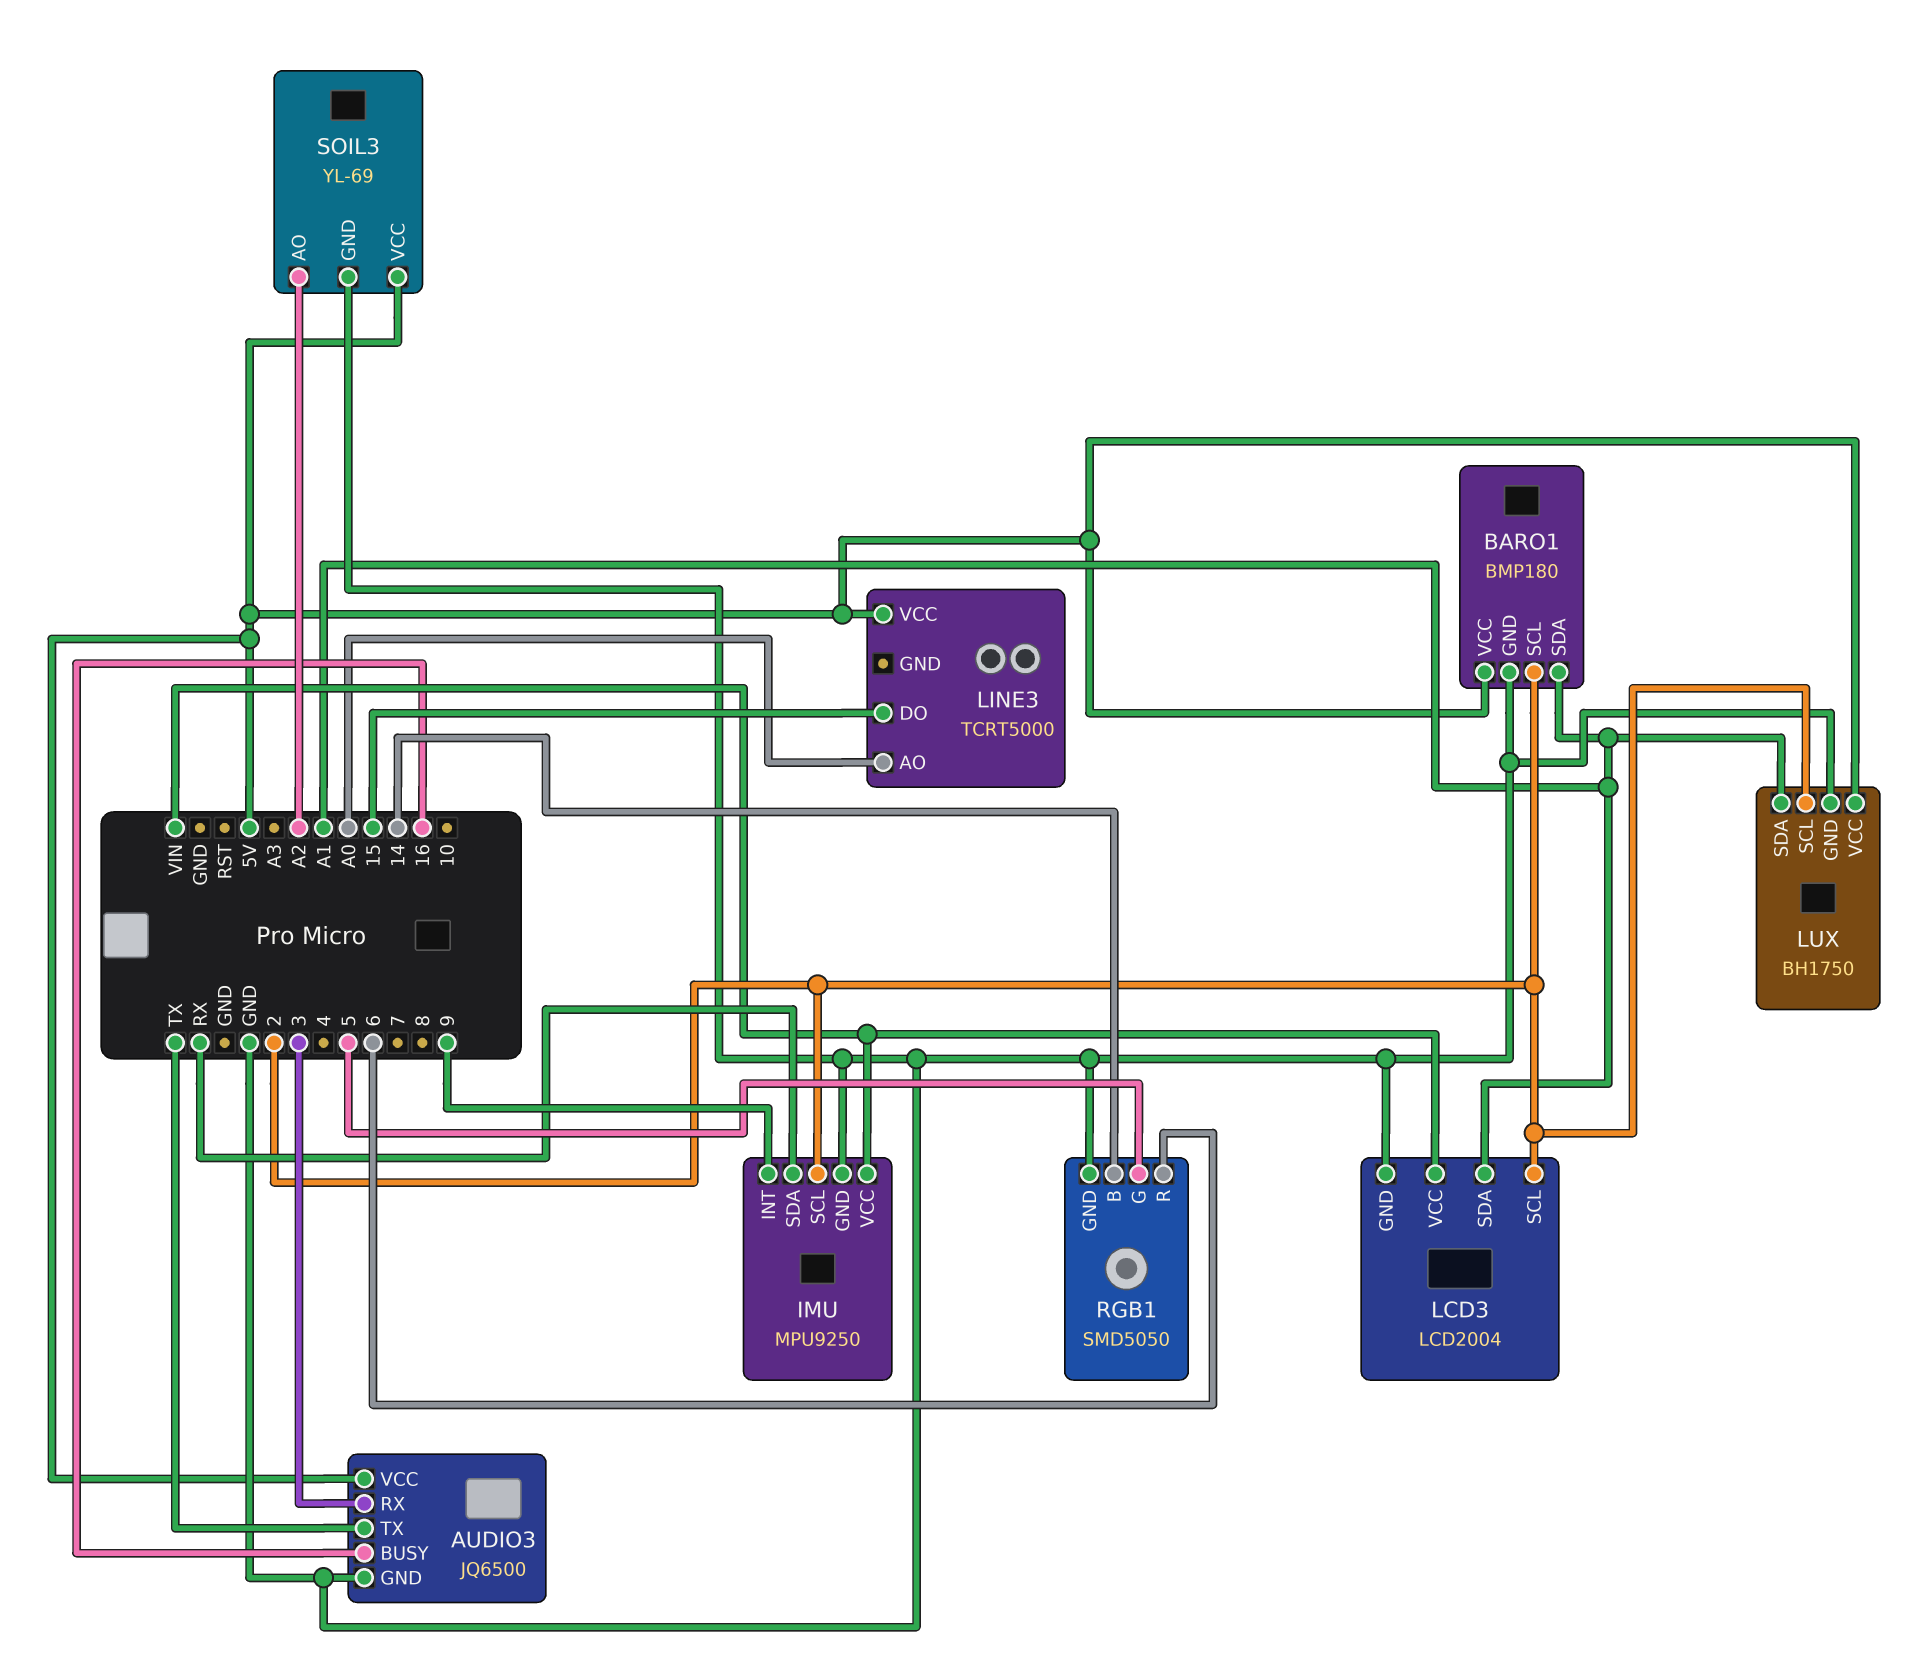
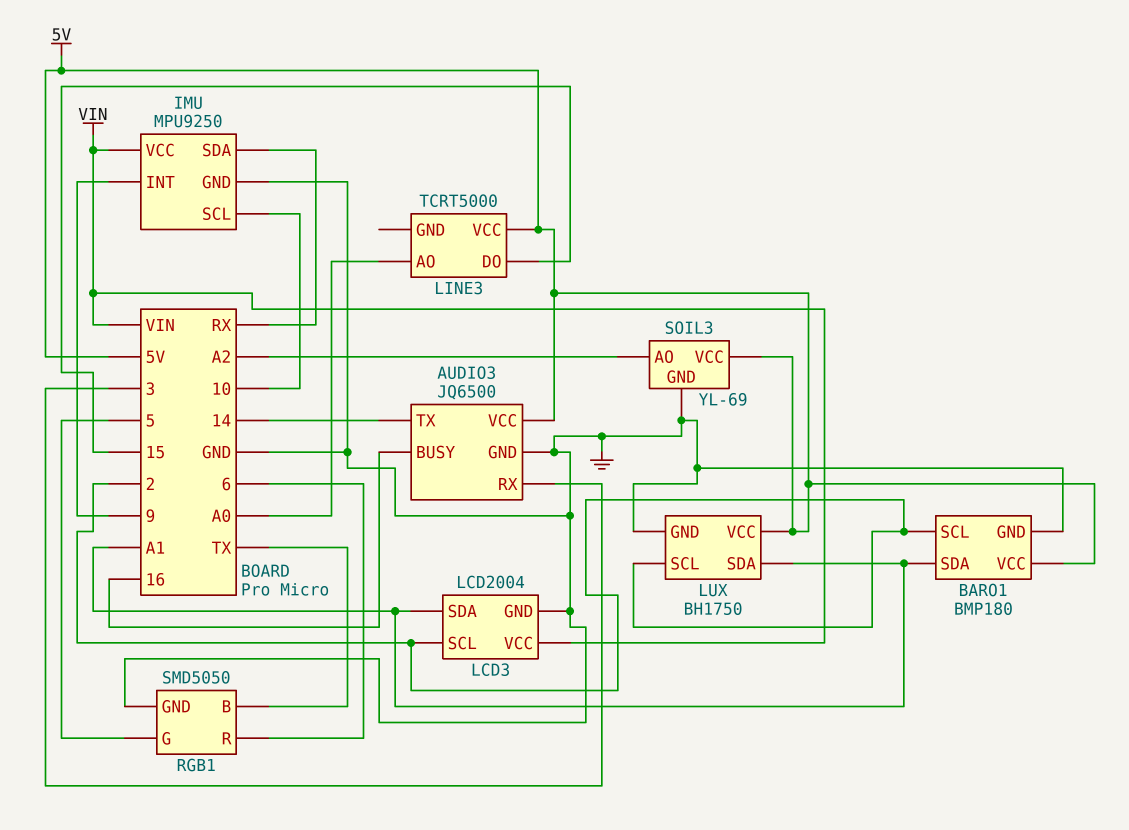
AUDIO3 pin TX: TX -> 14
IMU pin SCL: 2 -> 10
RGB1 pin B: 14 -> TX

